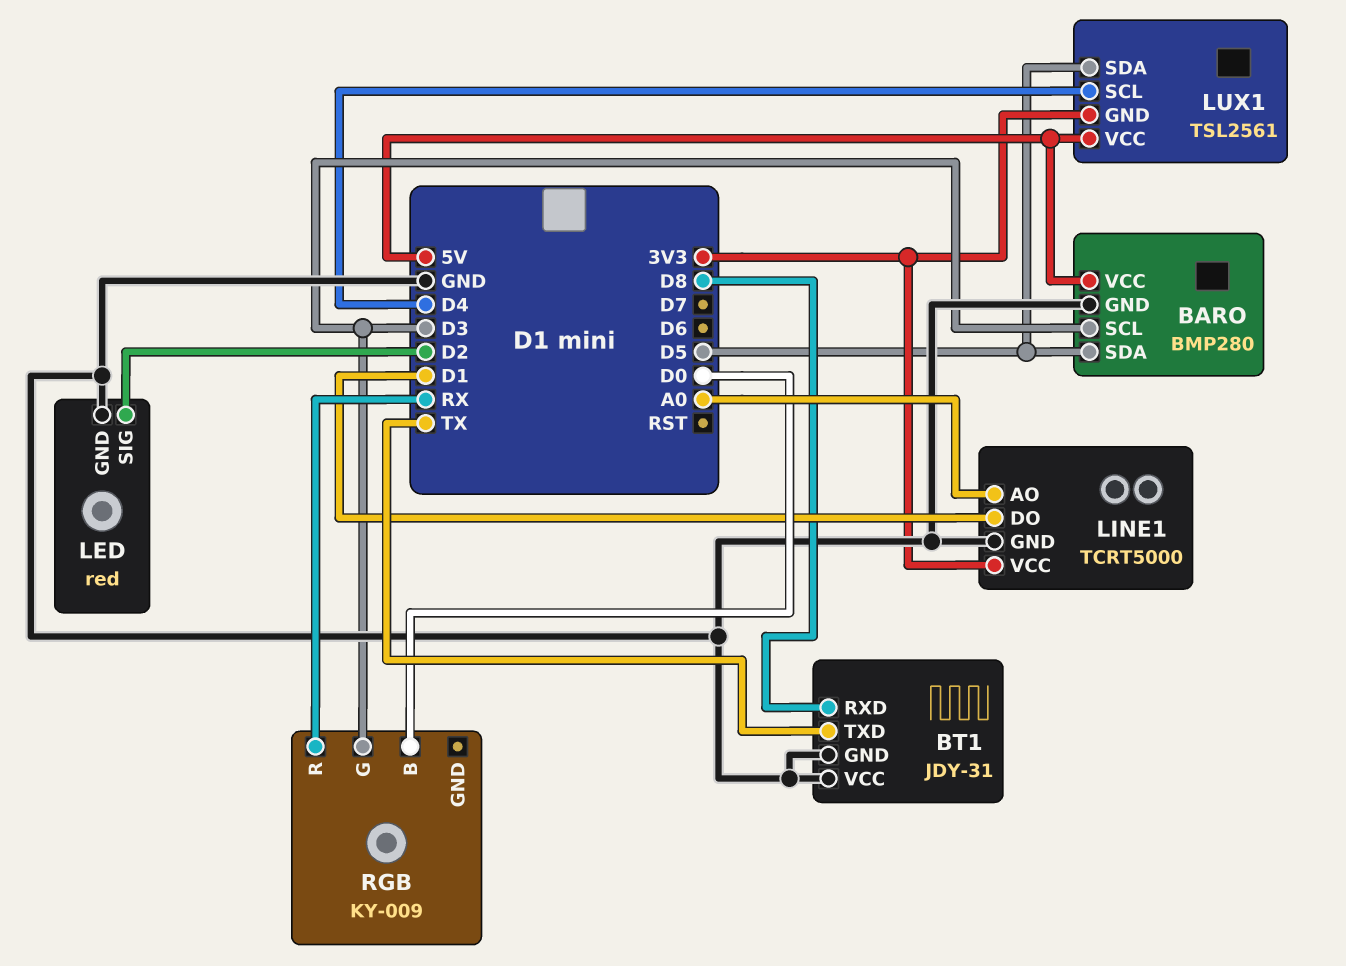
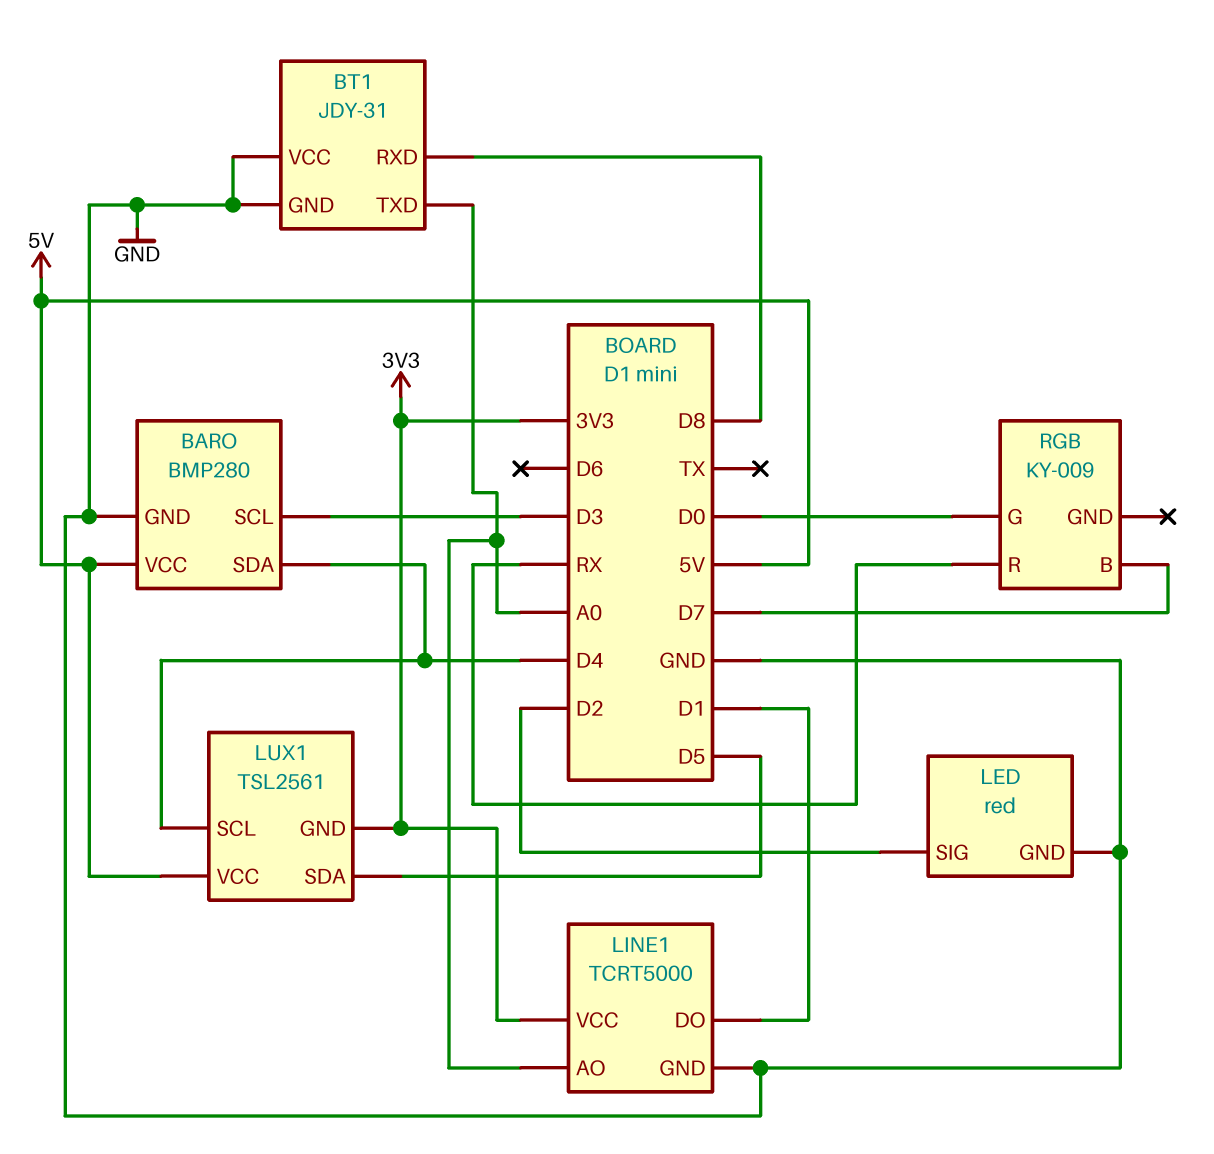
BARO pin SDA: D5 -> D4
BT1 pin TXD: TX -> A0
RGB pin B: D0 -> D7
RGB pin G: D3 -> D0

